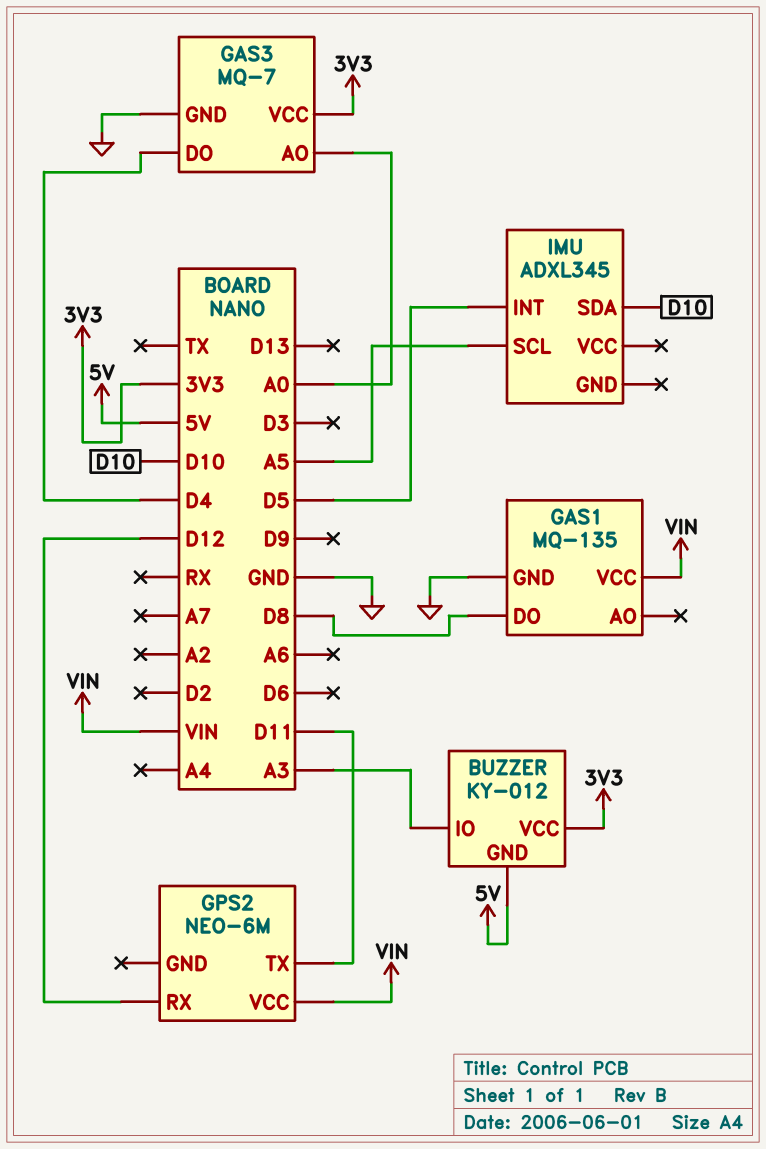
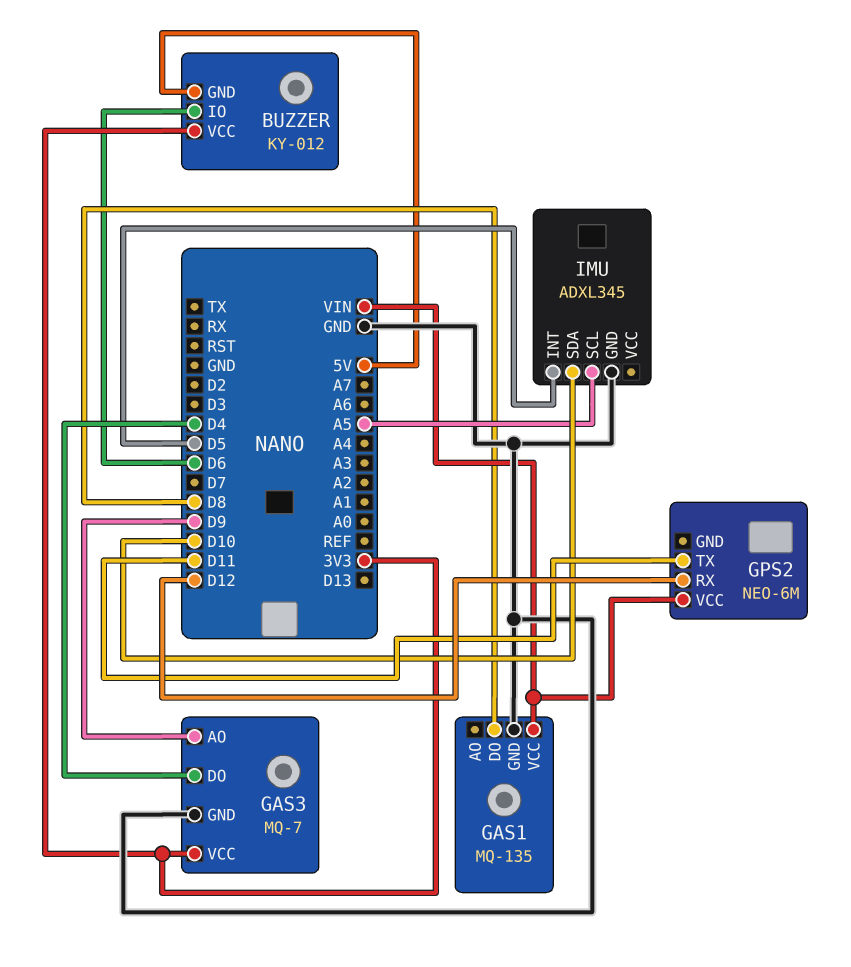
BUZZER pin IO: A3 -> D6
GAS3 pin AO: A0 -> D9
IMU pin GND: none -> GND

